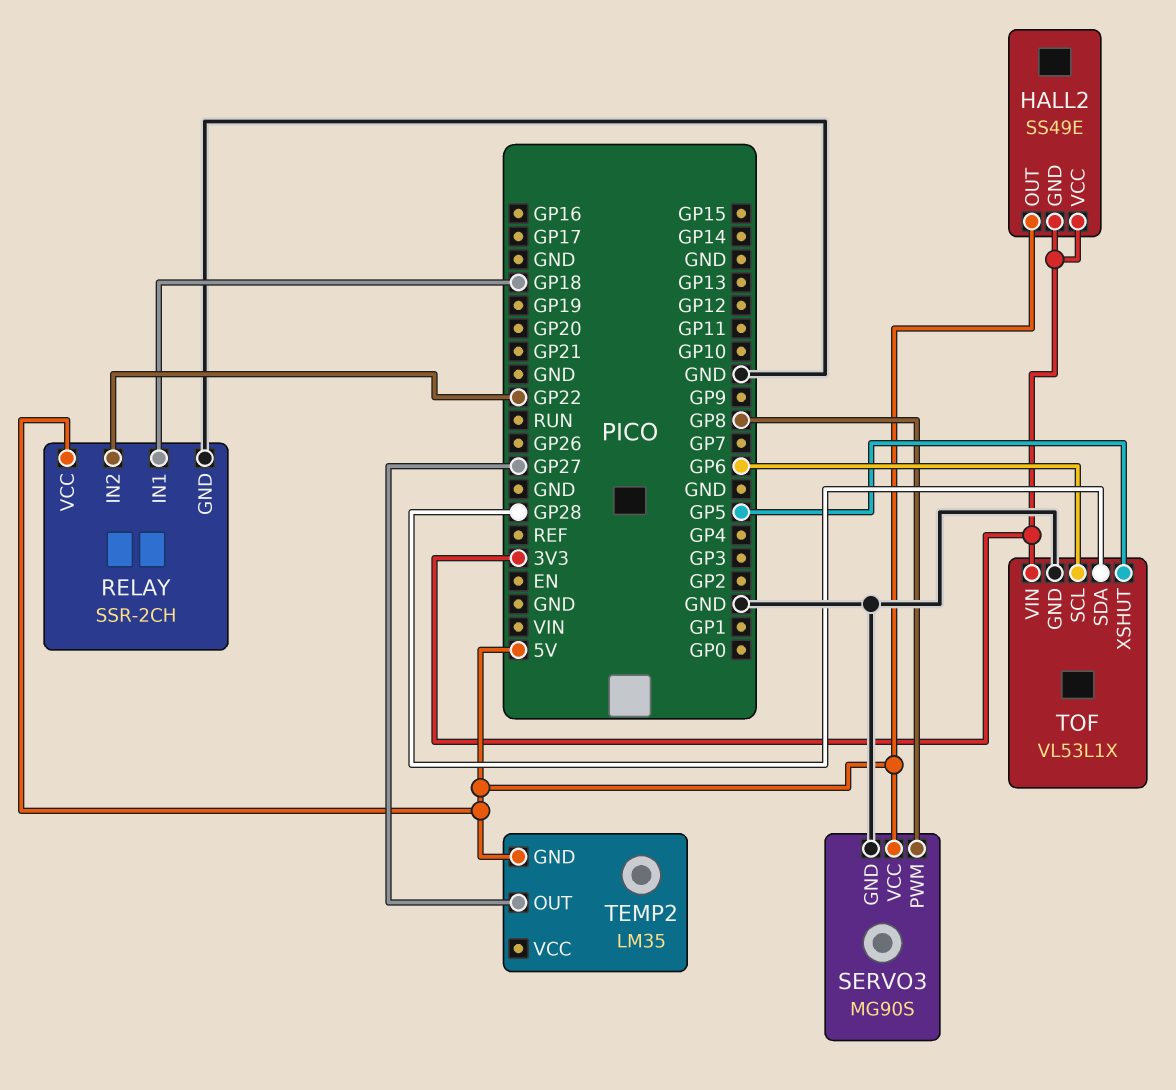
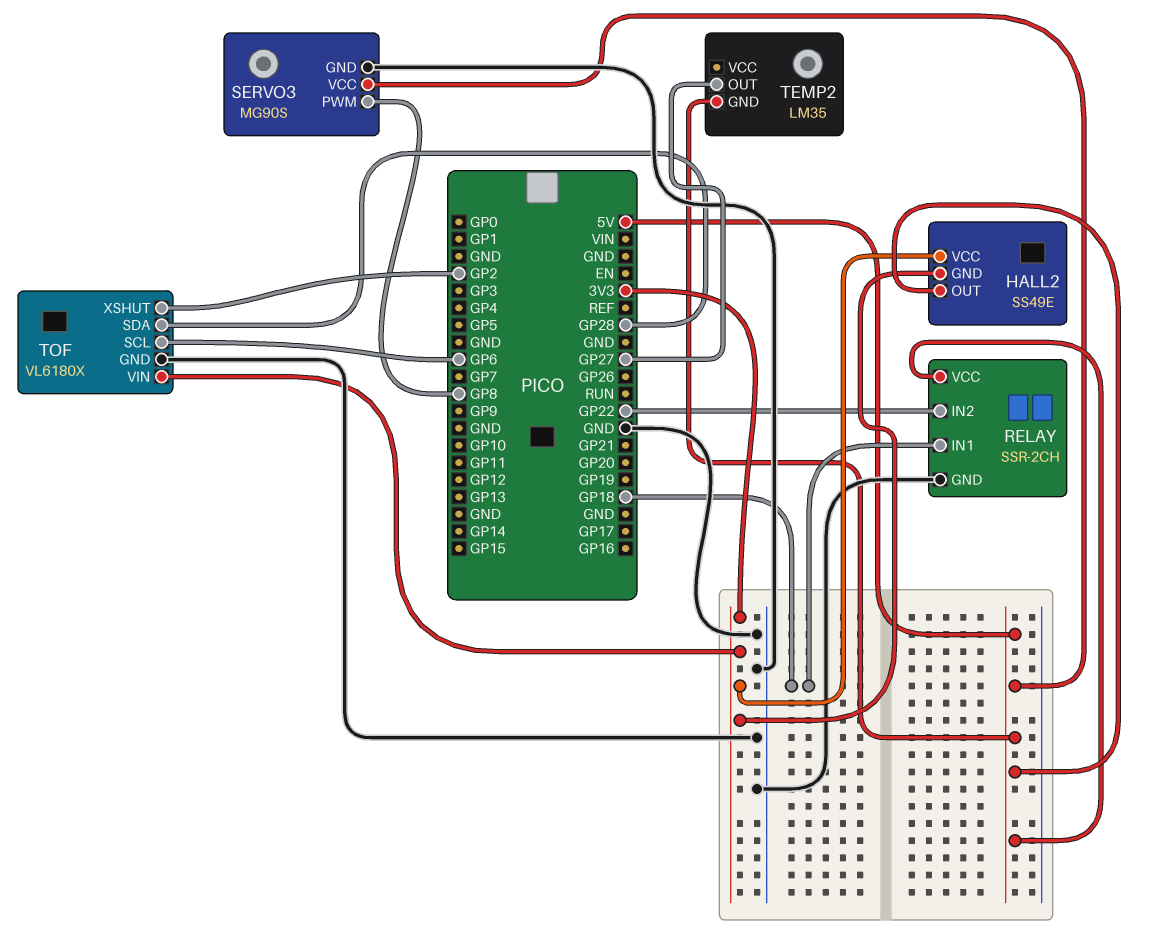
TOF: VL53L1X -> VL6180X
TOF pin XSHUT: GP5 -> GP2

